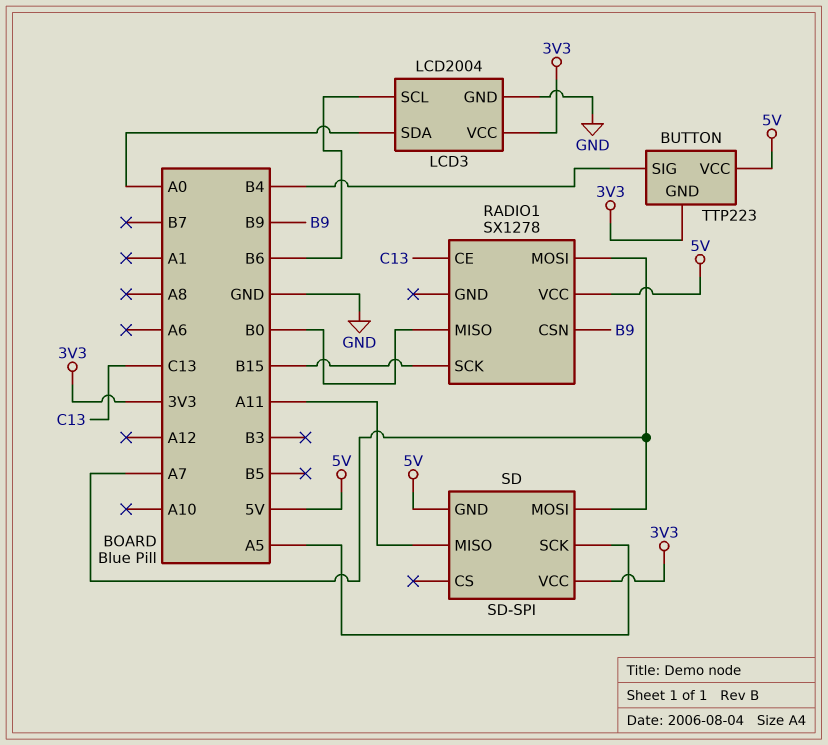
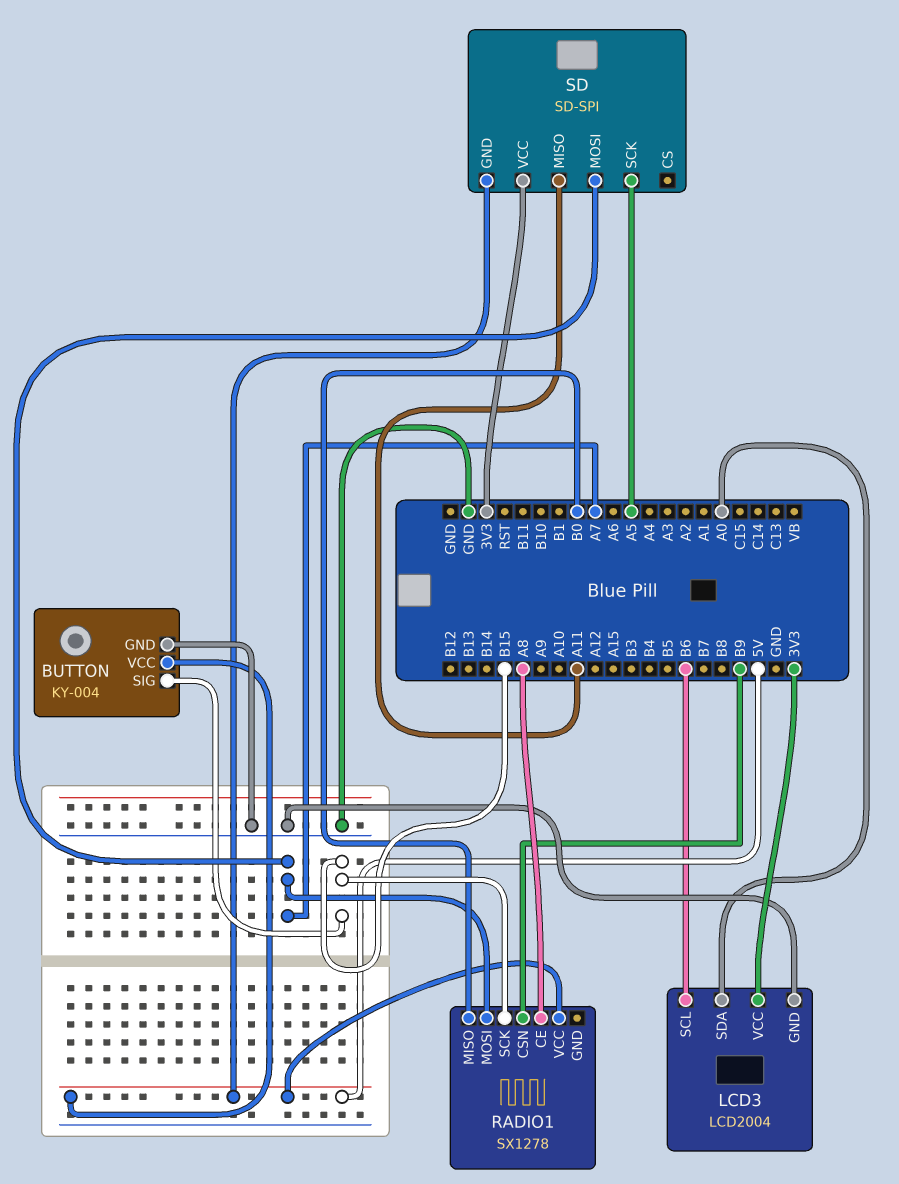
BUTTON: TTP223 -> KY-004
BUTTON pin GND: 3V3 -> GND
BUTTON pin SIG: B4 -> B15
RADIO1 pin CE: C13 -> A8

